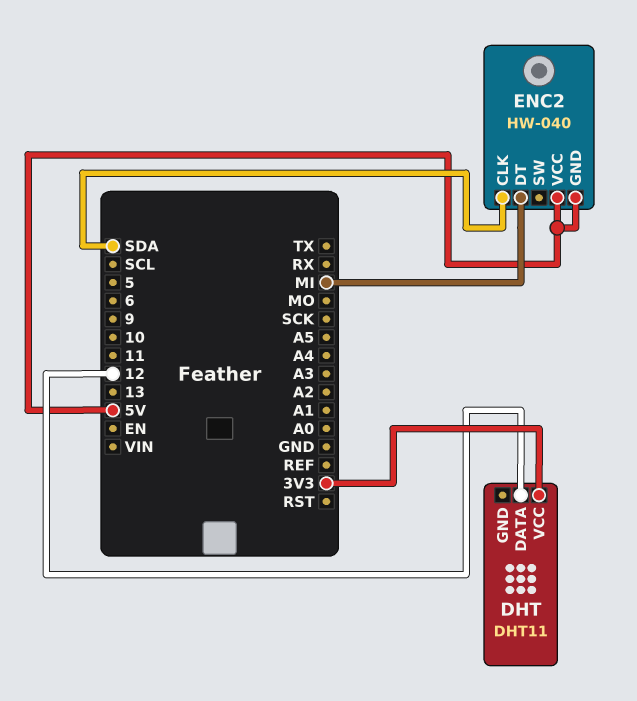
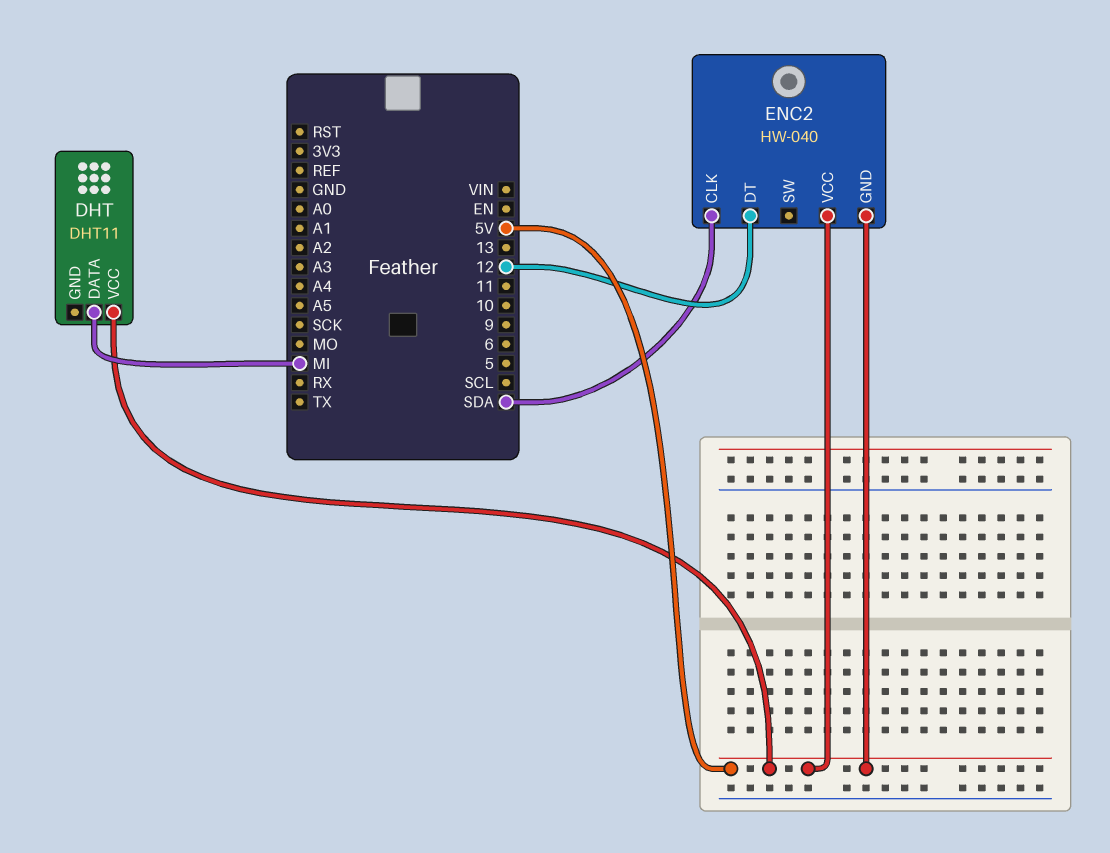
DHT pin DATA: 12 -> MI
DHT pin VCC: 3V3 -> 5V
ENC2 pin DT: MI -> 12

